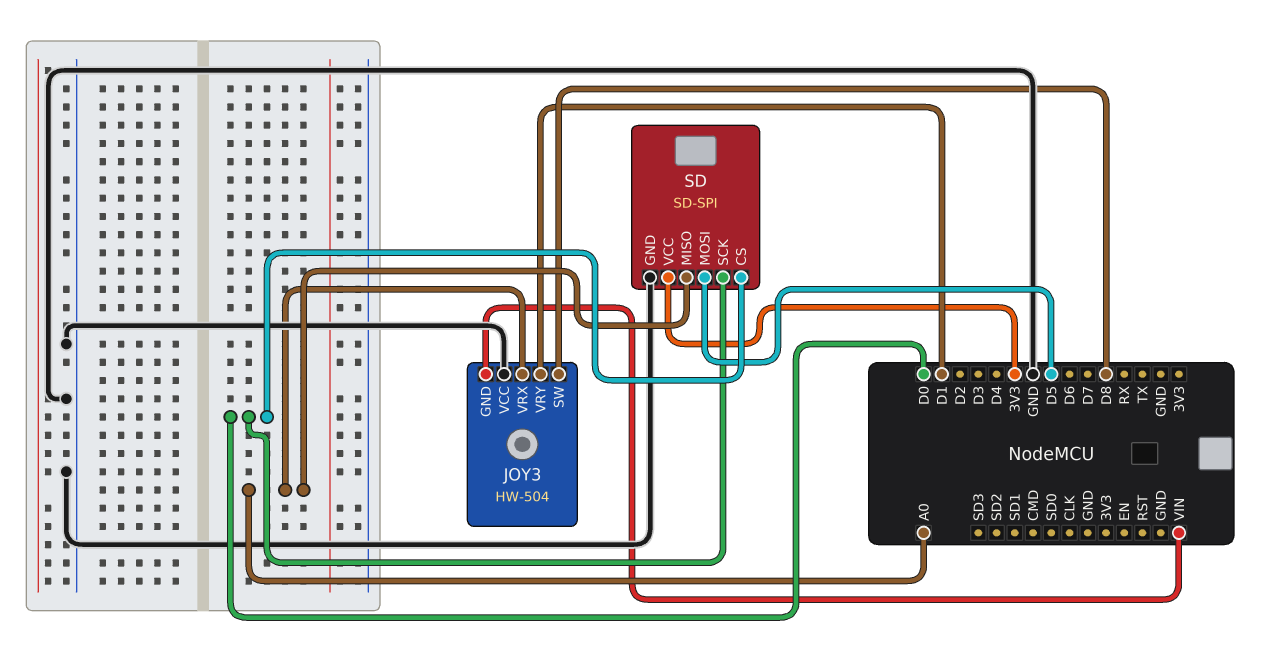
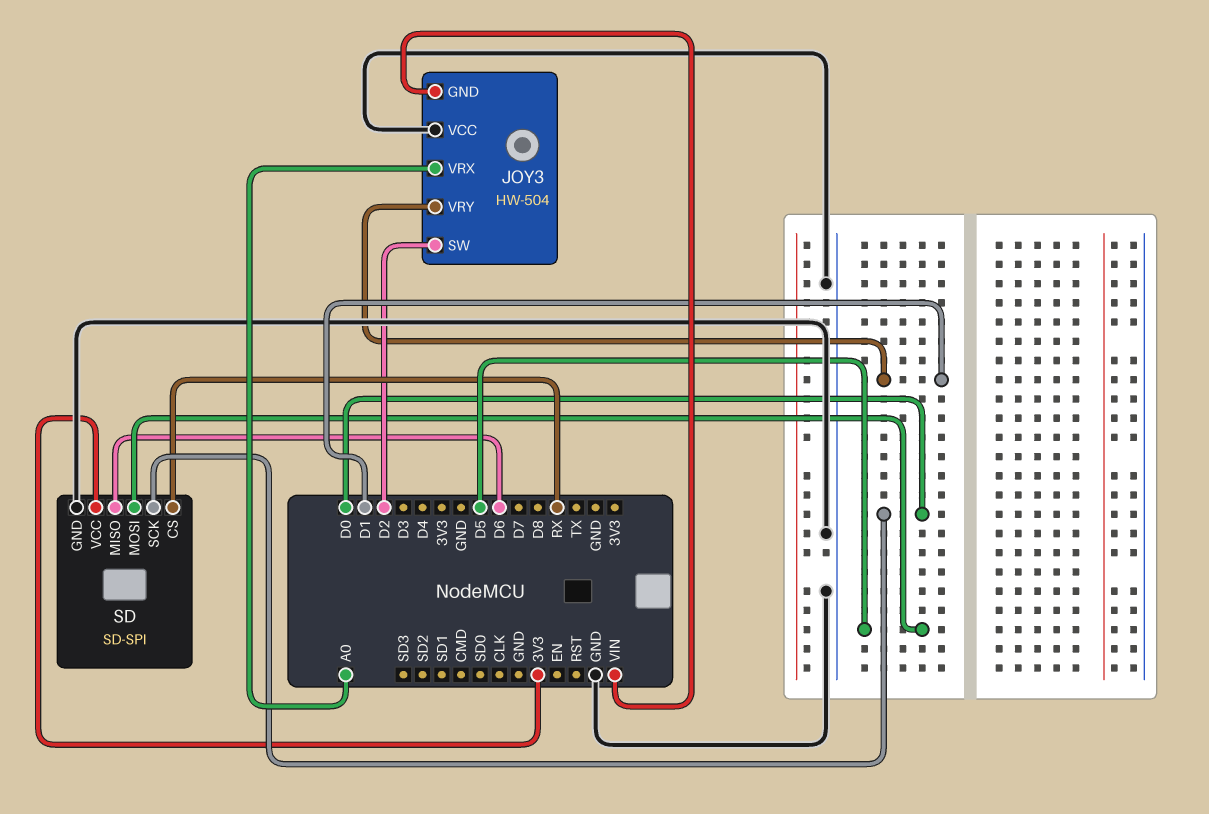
JOY3 pin SW: D8 -> D2
SD pin CS: D0 -> RX
SD pin MISO: A0 -> D6

